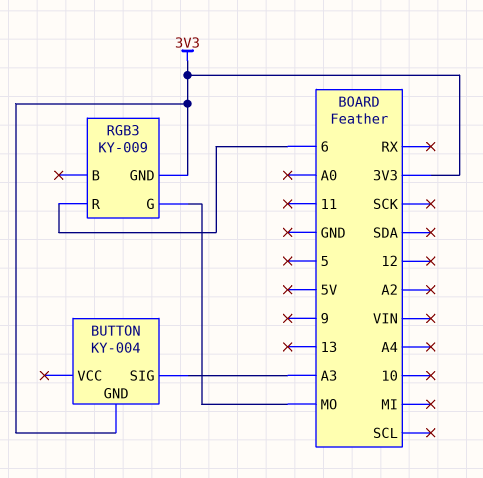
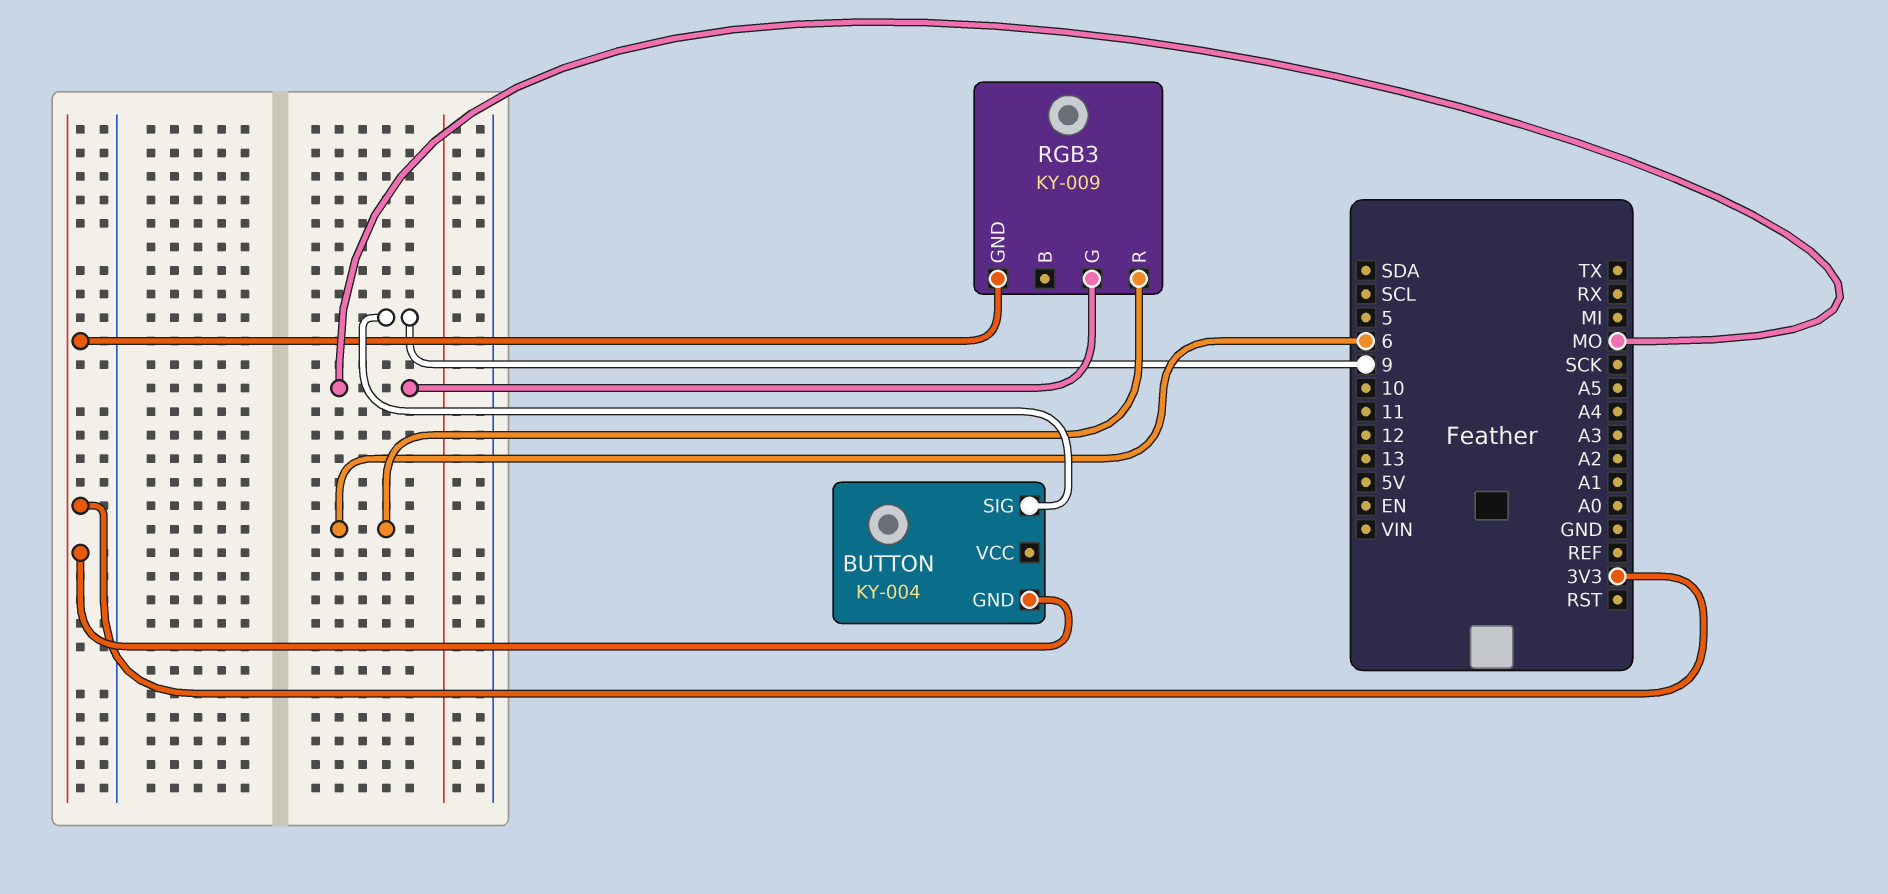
BUTTON pin SIG: A3 -> 9

